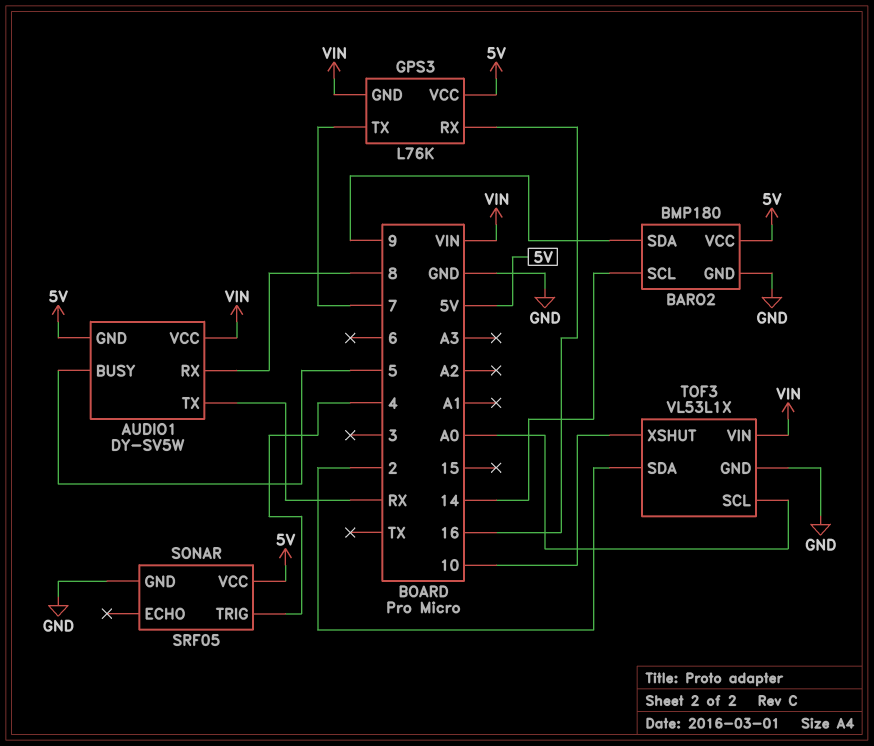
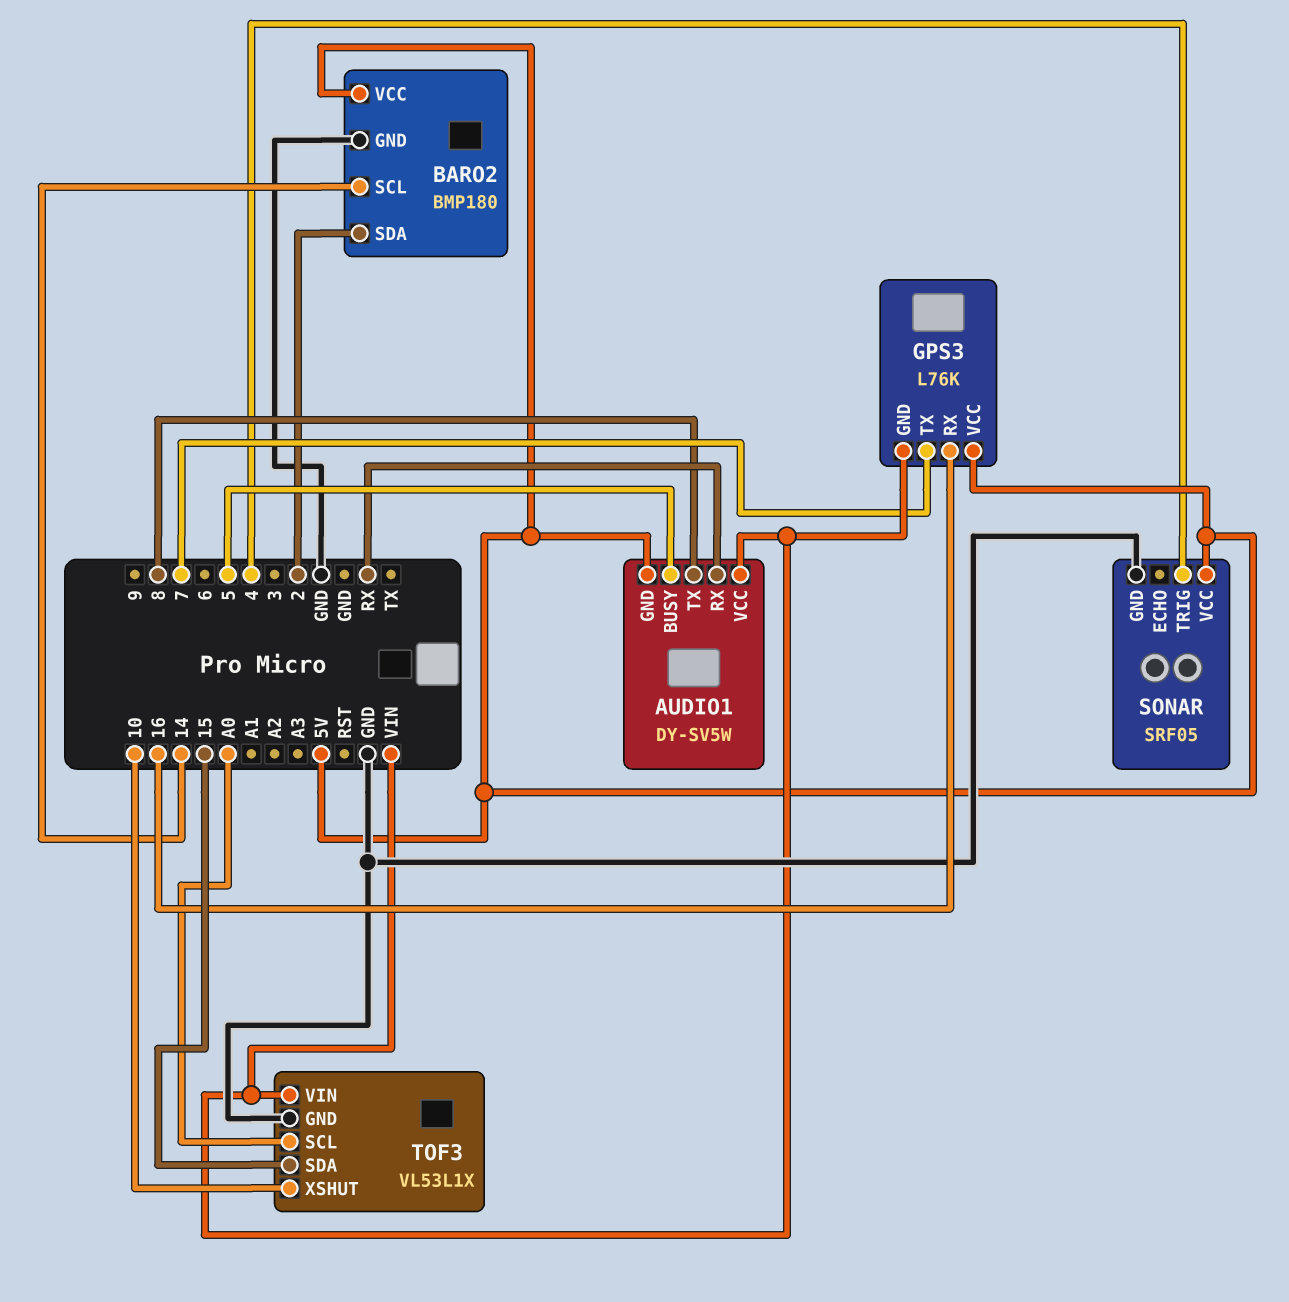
AUDIO1 pin RX: 8 -> RX
AUDIO1 pin TX: RX -> 8
BARO2 pin SDA: 9 -> 2
TOF3 pin SDA: 2 -> 15

